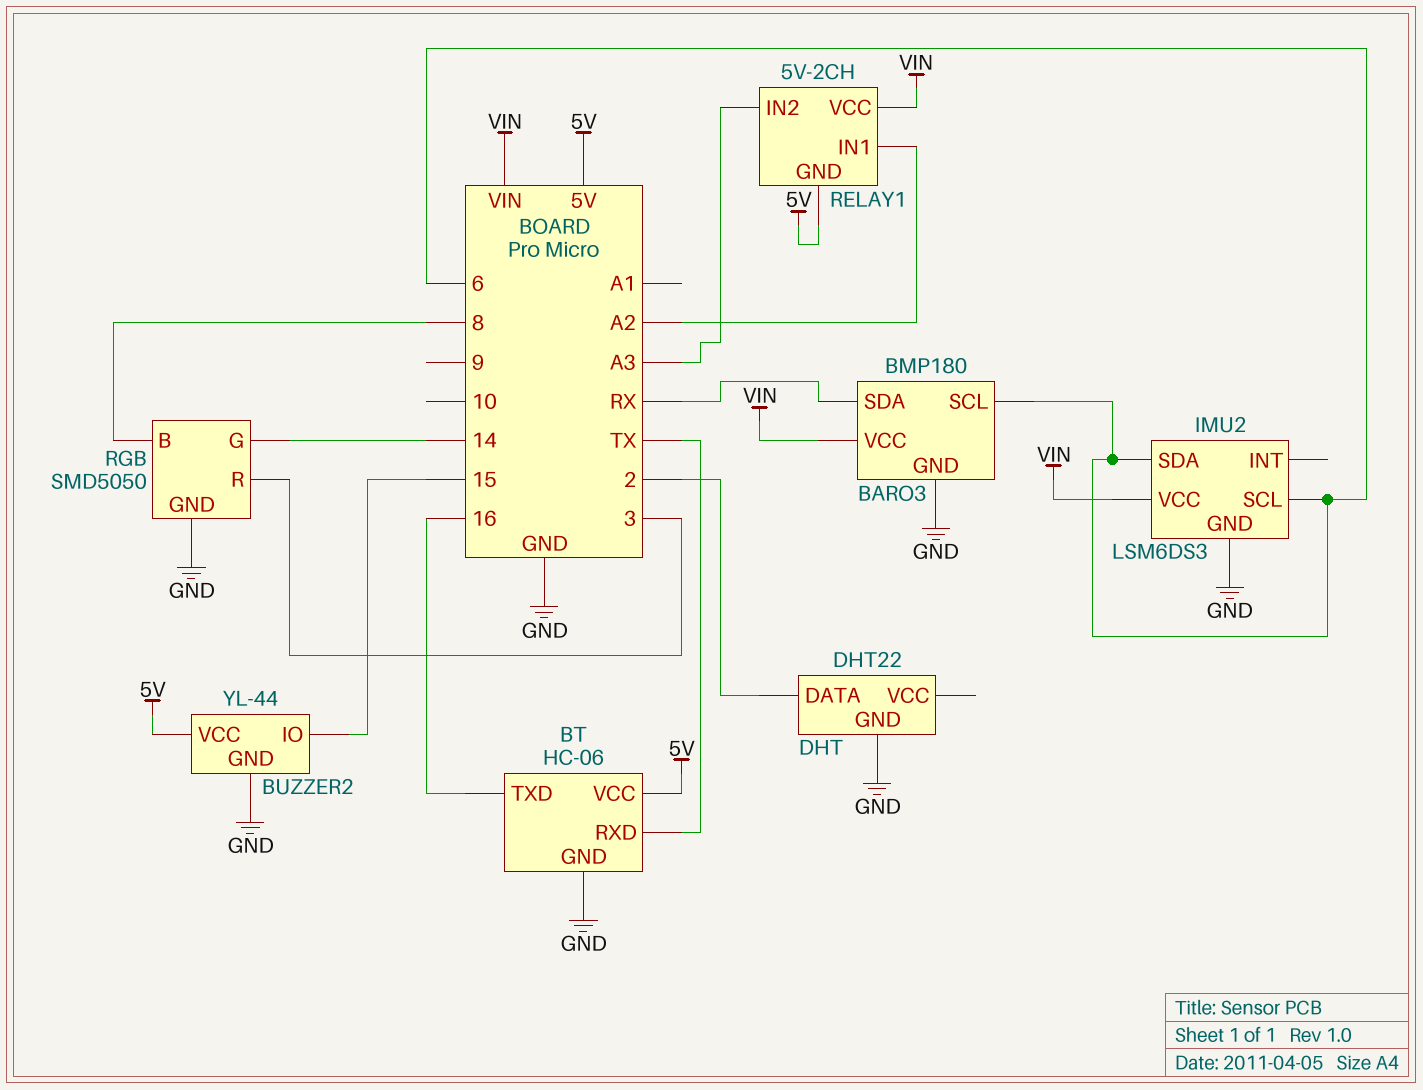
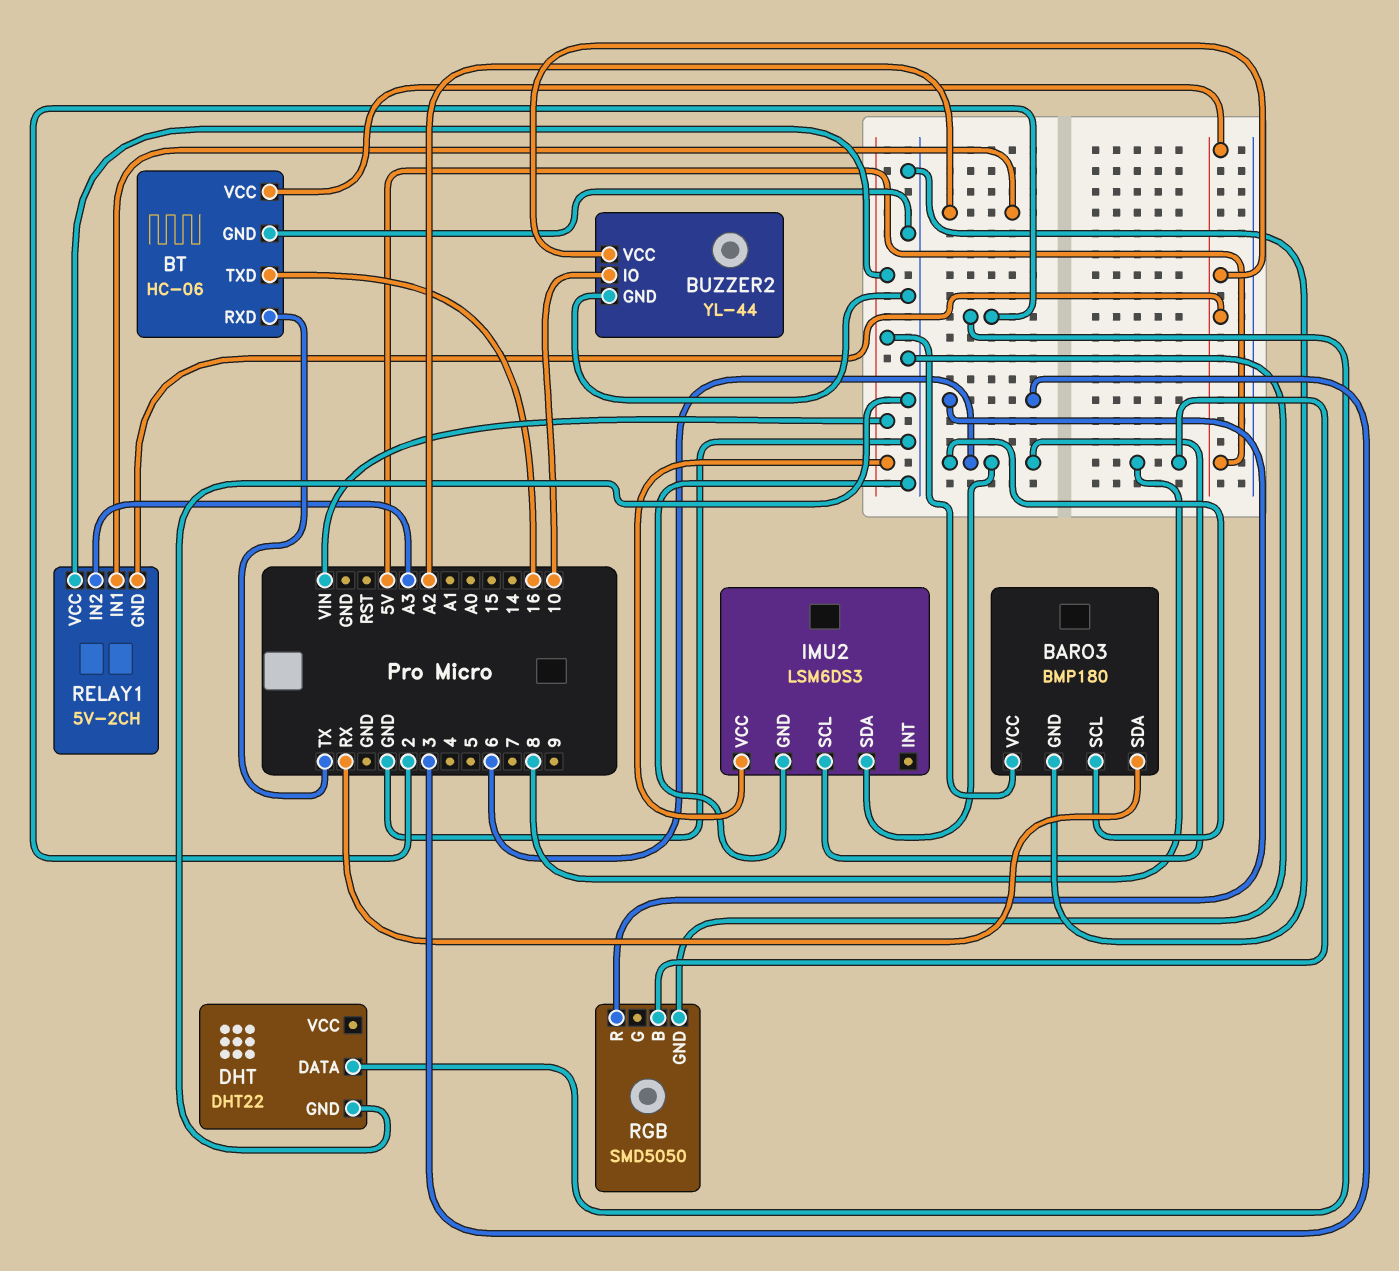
BUZZER2 pin IO: 15 -> 10
RGB pin G: 14 -> none

